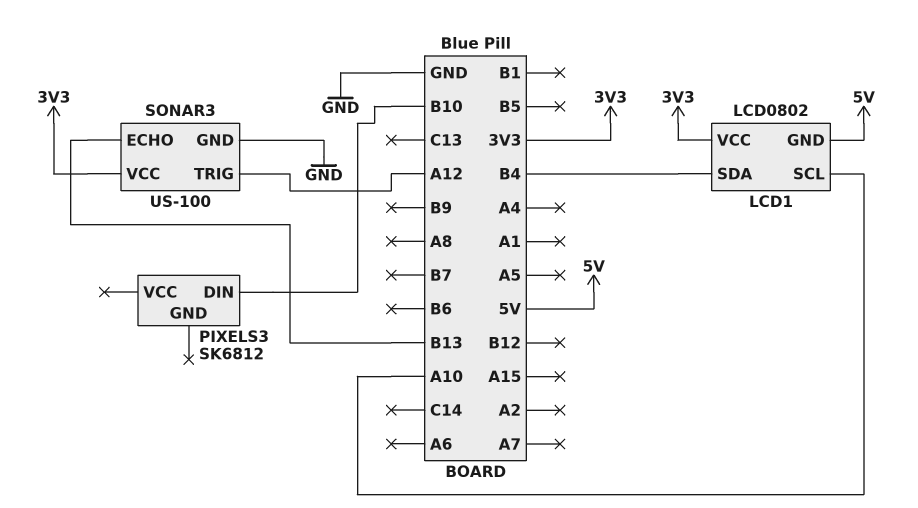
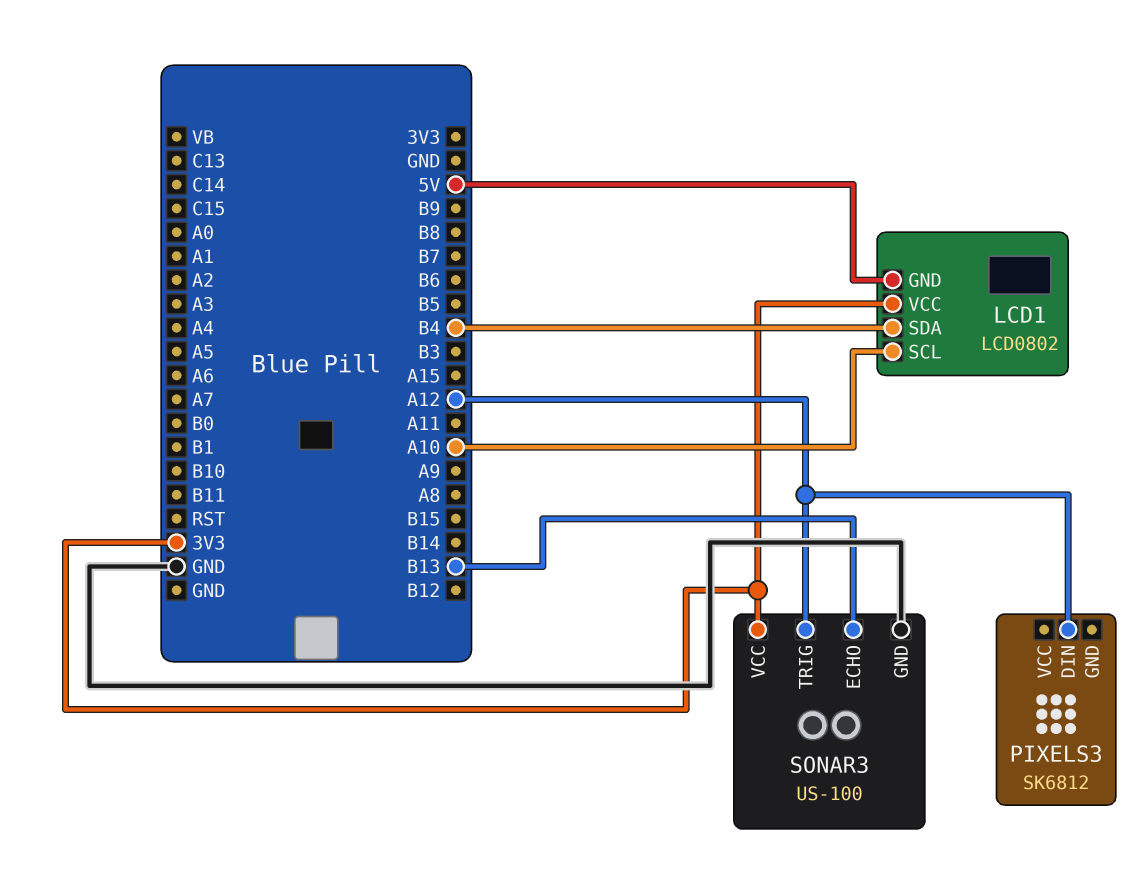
PIXELS3 pin DIN: B10 -> A12

